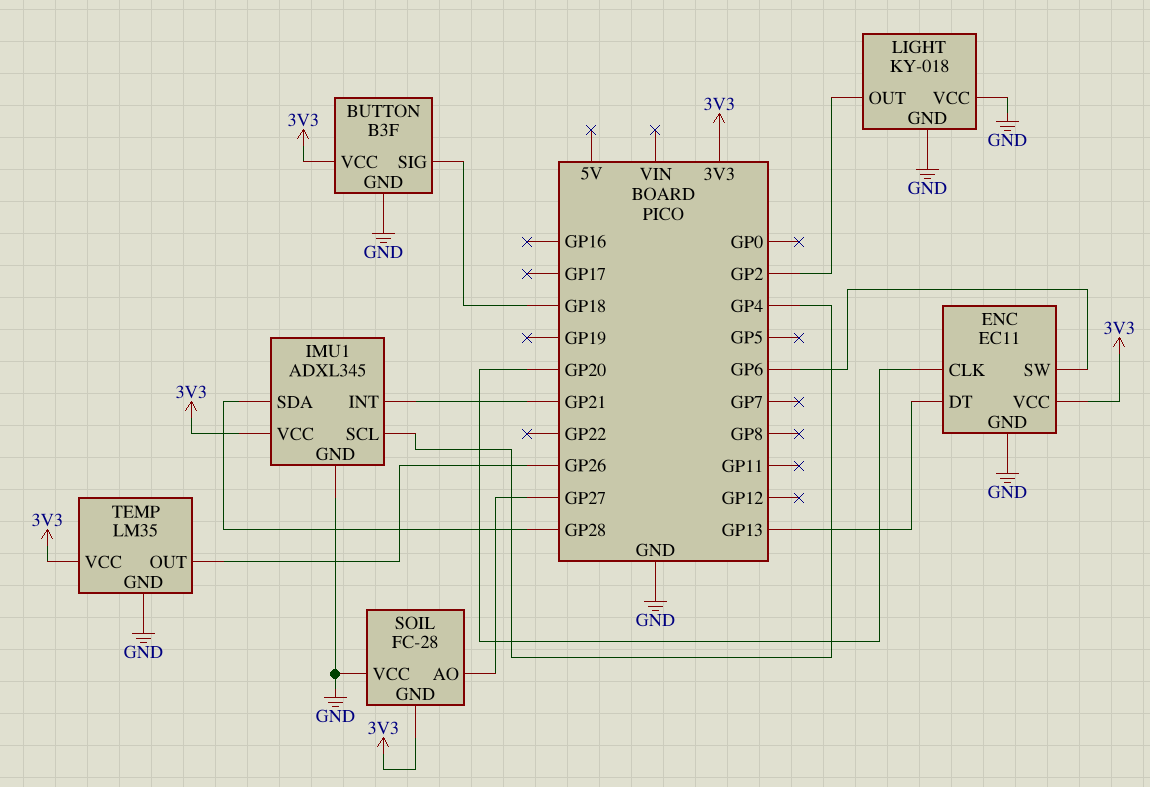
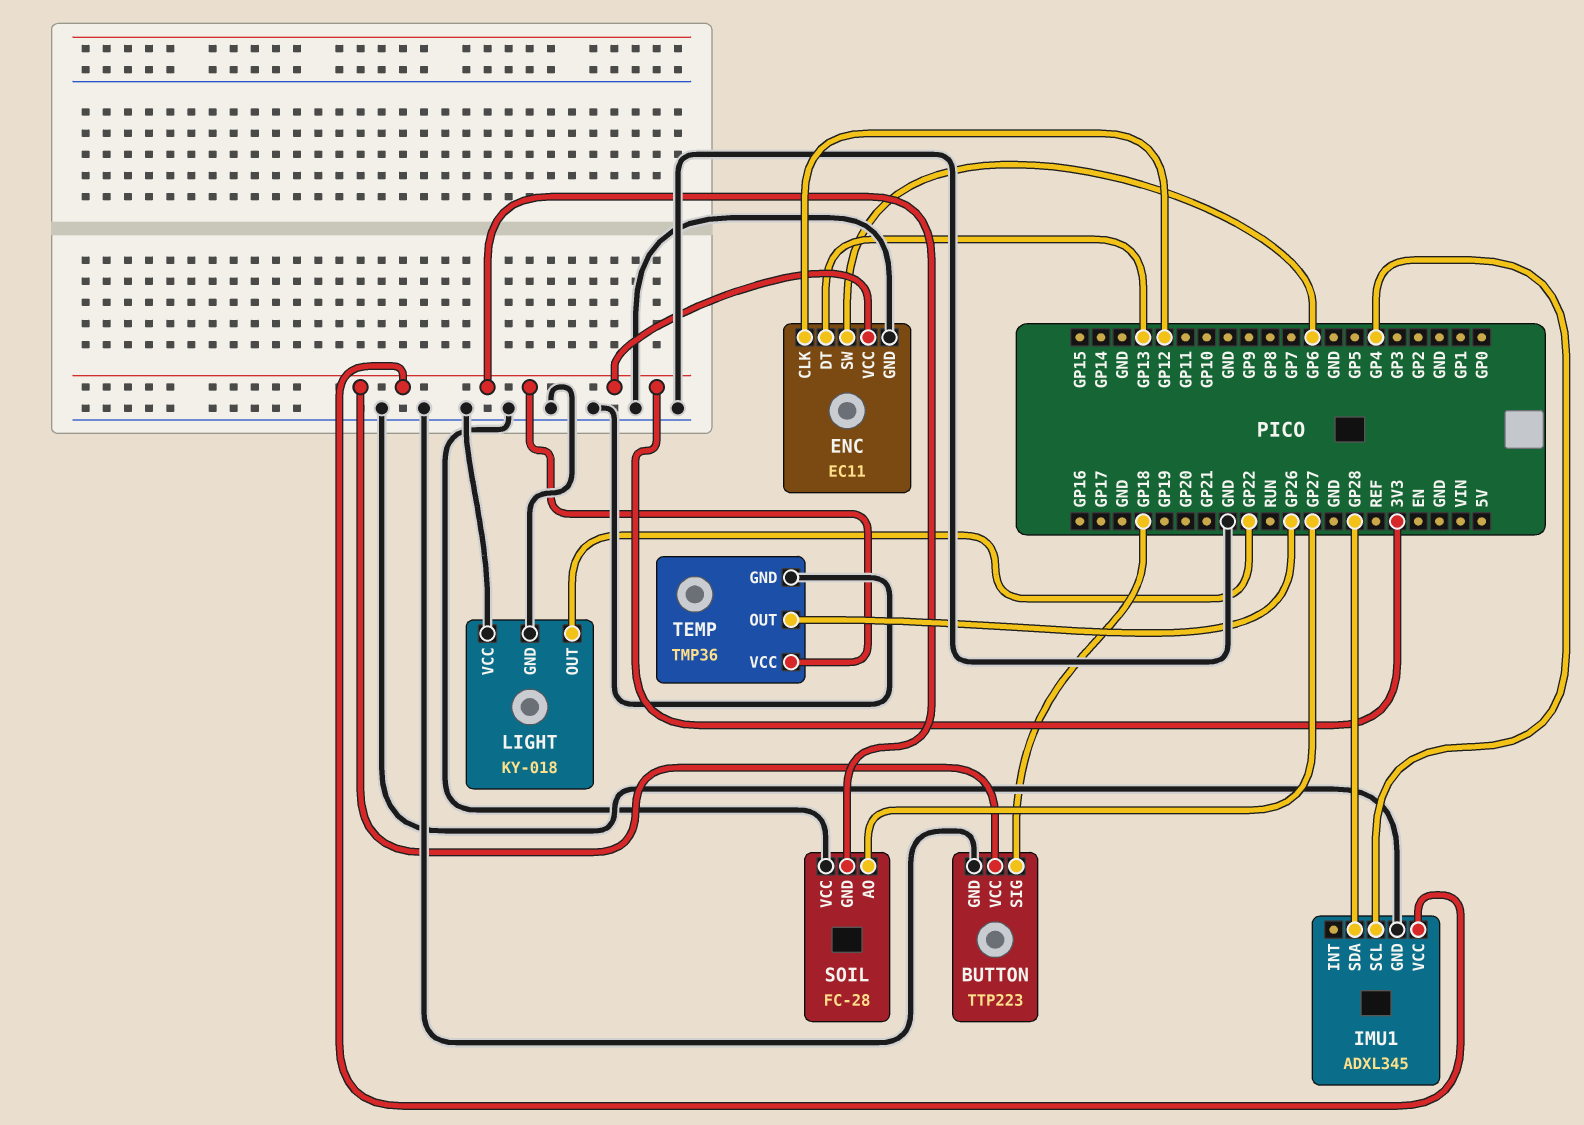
BUTTON: B3F -> TTP223
ENC pin CLK: GP20 -> GP12
IMU1 pin INT: GP21 -> none
LIGHT pin OUT: GP2 -> GP22
TEMP: LM35 -> TMP36

